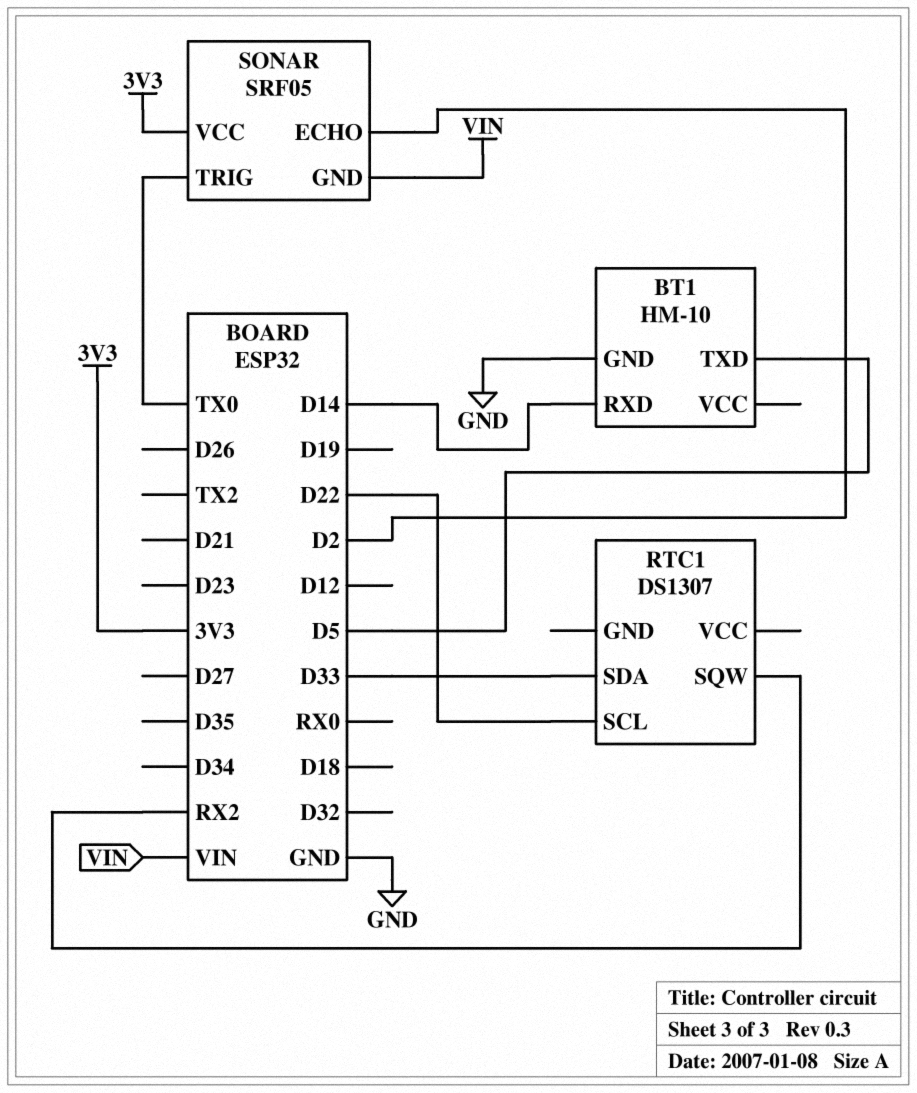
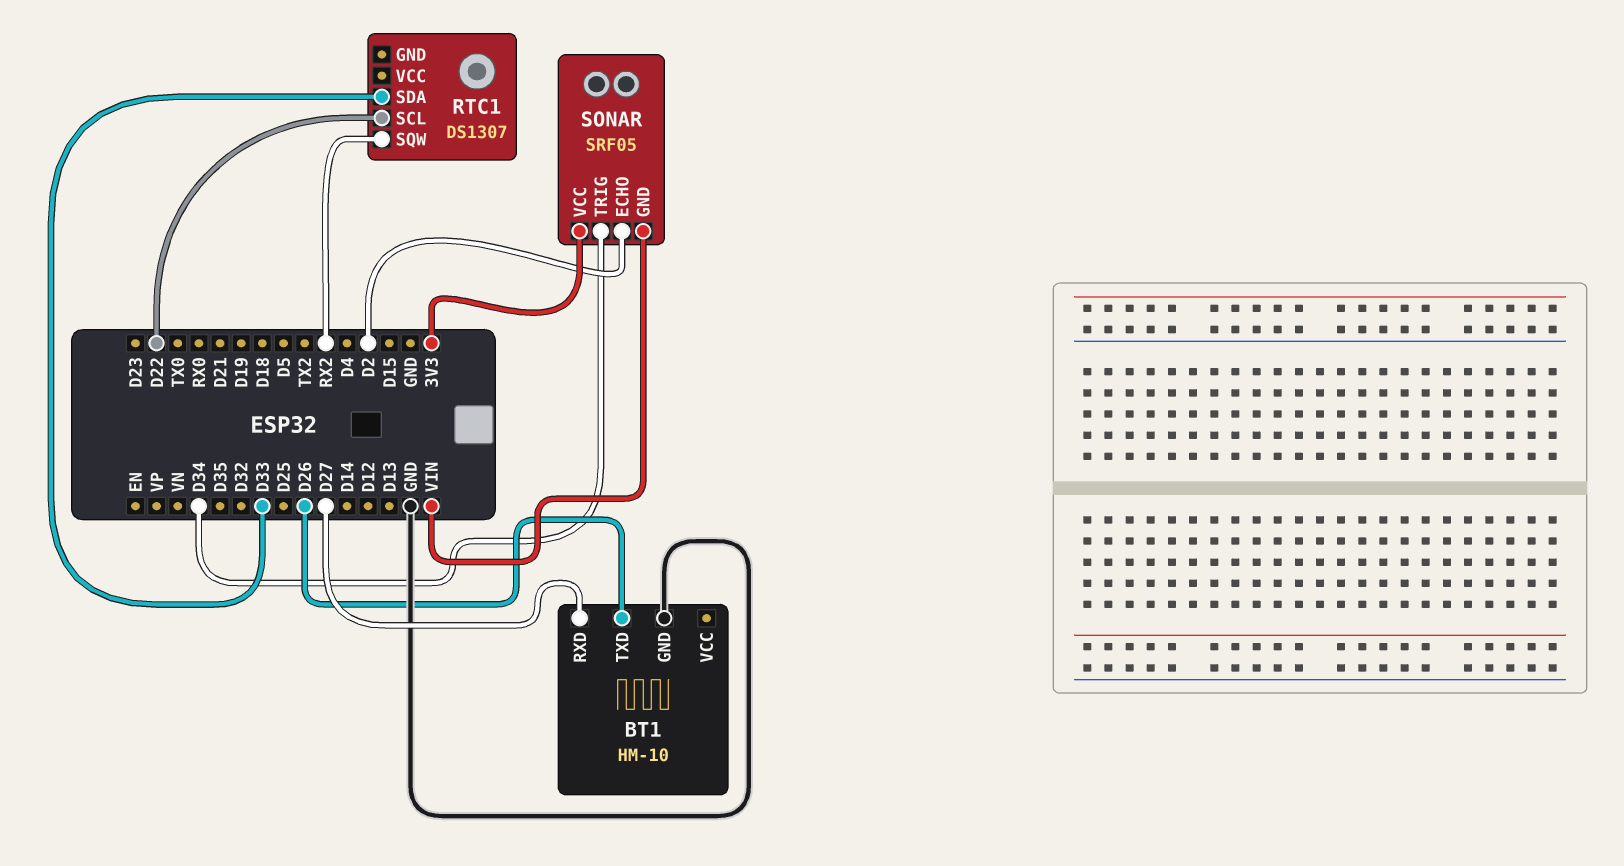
BT1 pin RXD: D14 -> D27
BT1 pin TXD: D5 -> D26
SONAR pin TRIG: TX0 -> D34

